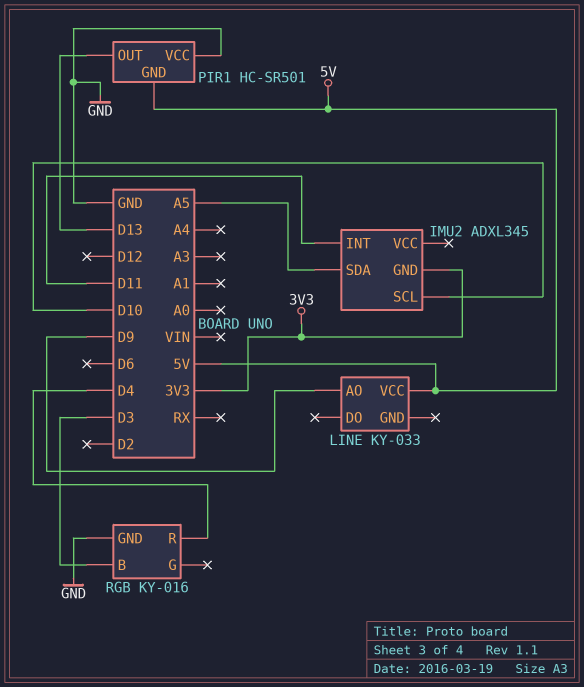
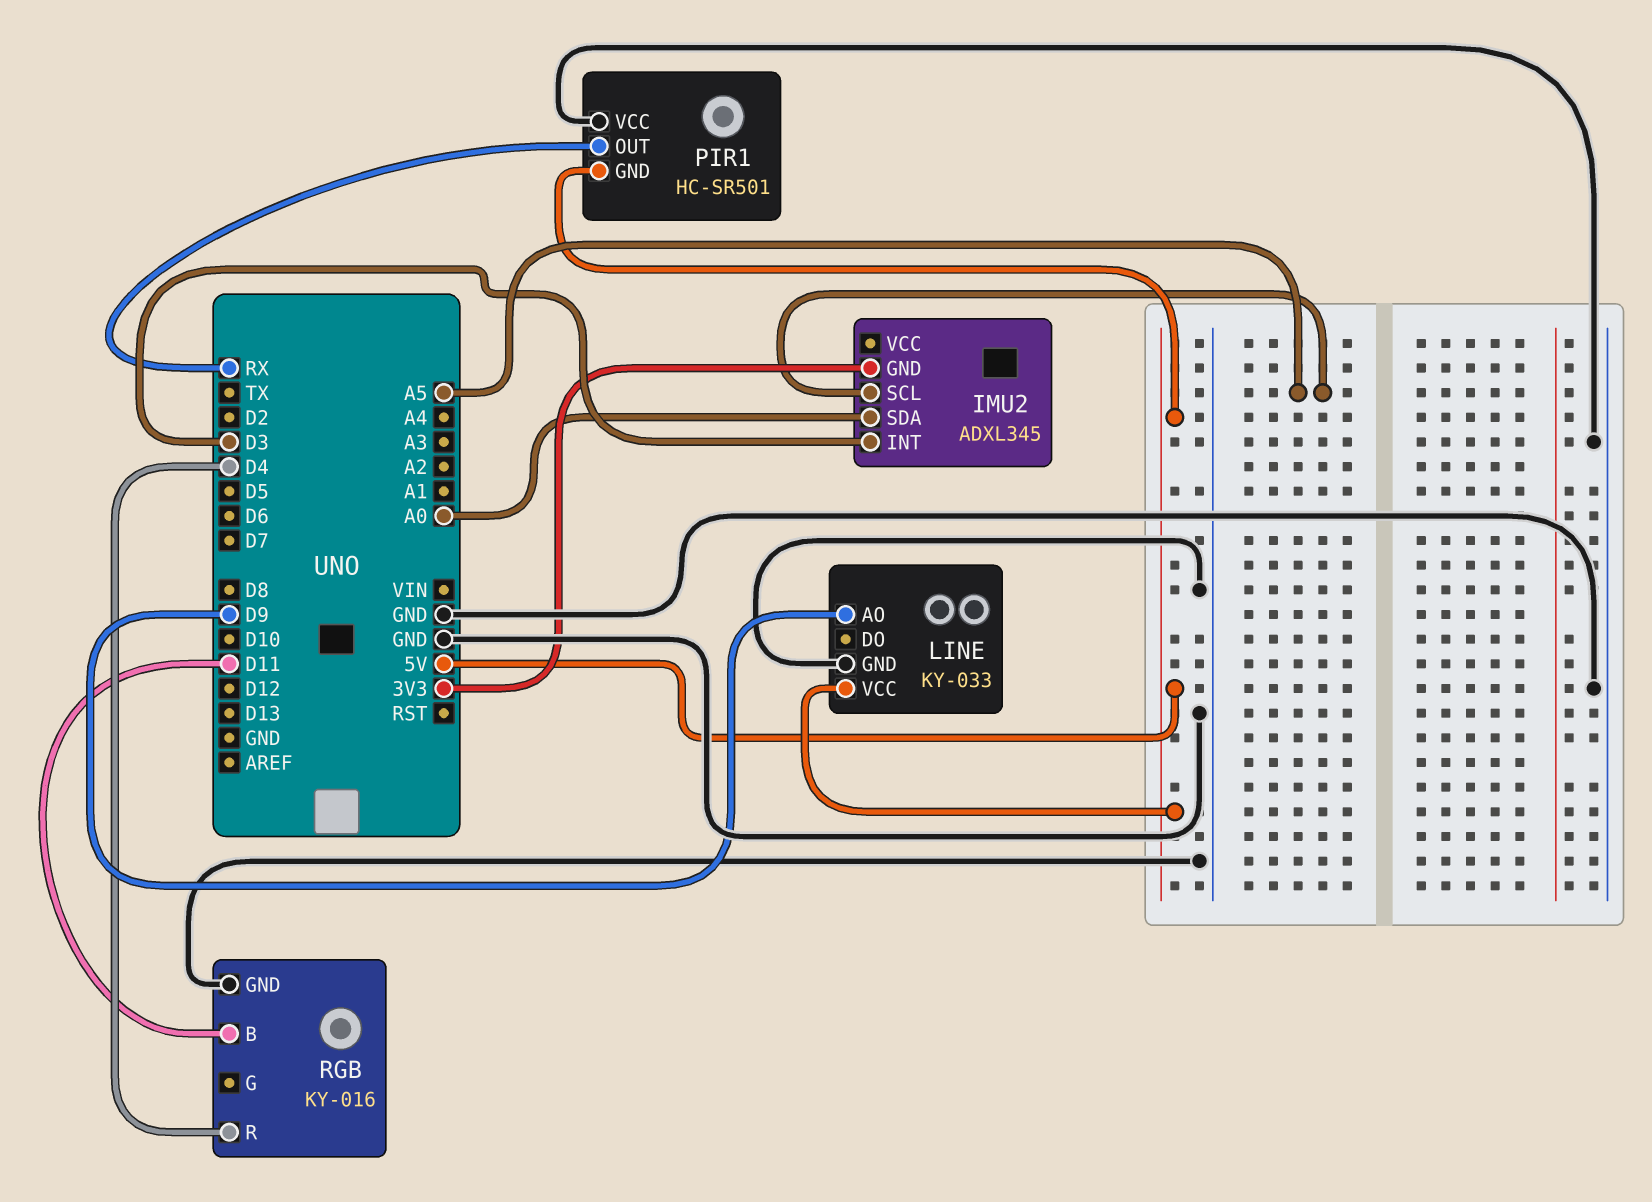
IMU2 pin INT: D11 -> D3
IMU2 pin SCL: D10 -> A5
IMU2 pin SDA: A5 -> A0
LINE pin GND: none -> GND
PIR1 pin OUT: D13 -> RX
RGB pin B: D3 -> D11

